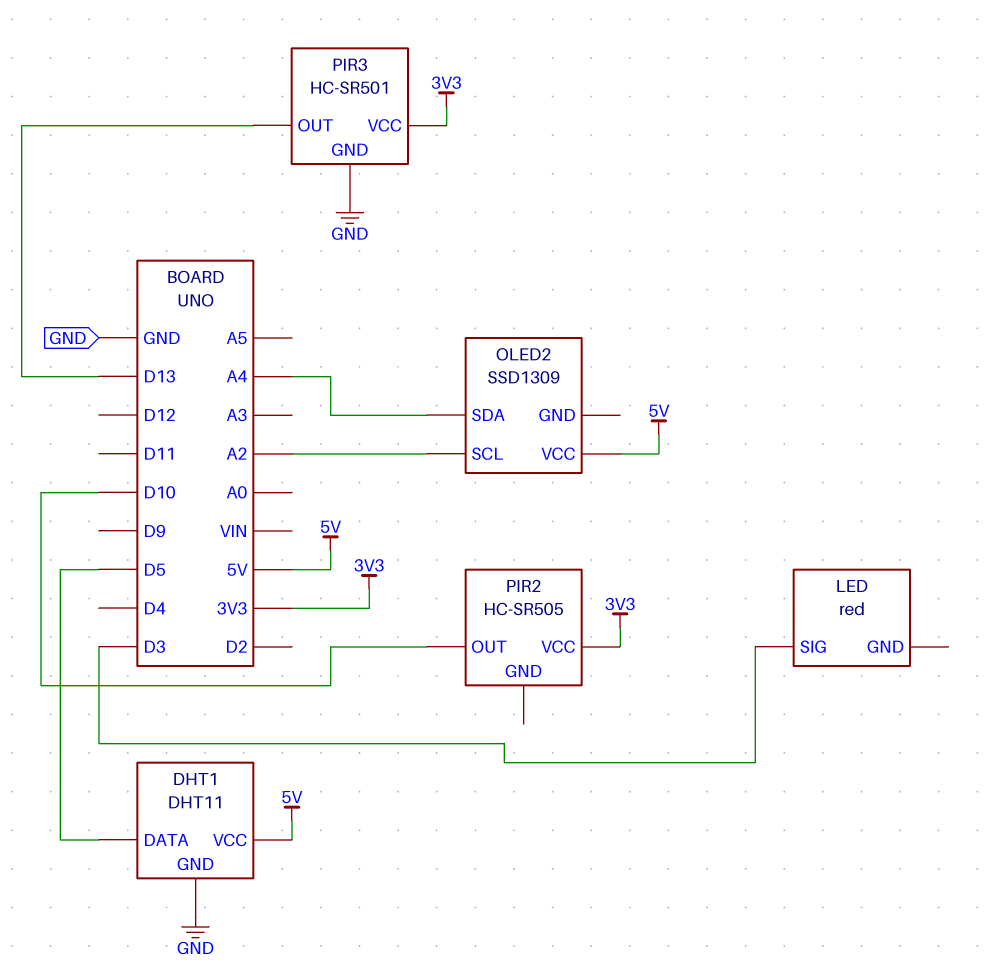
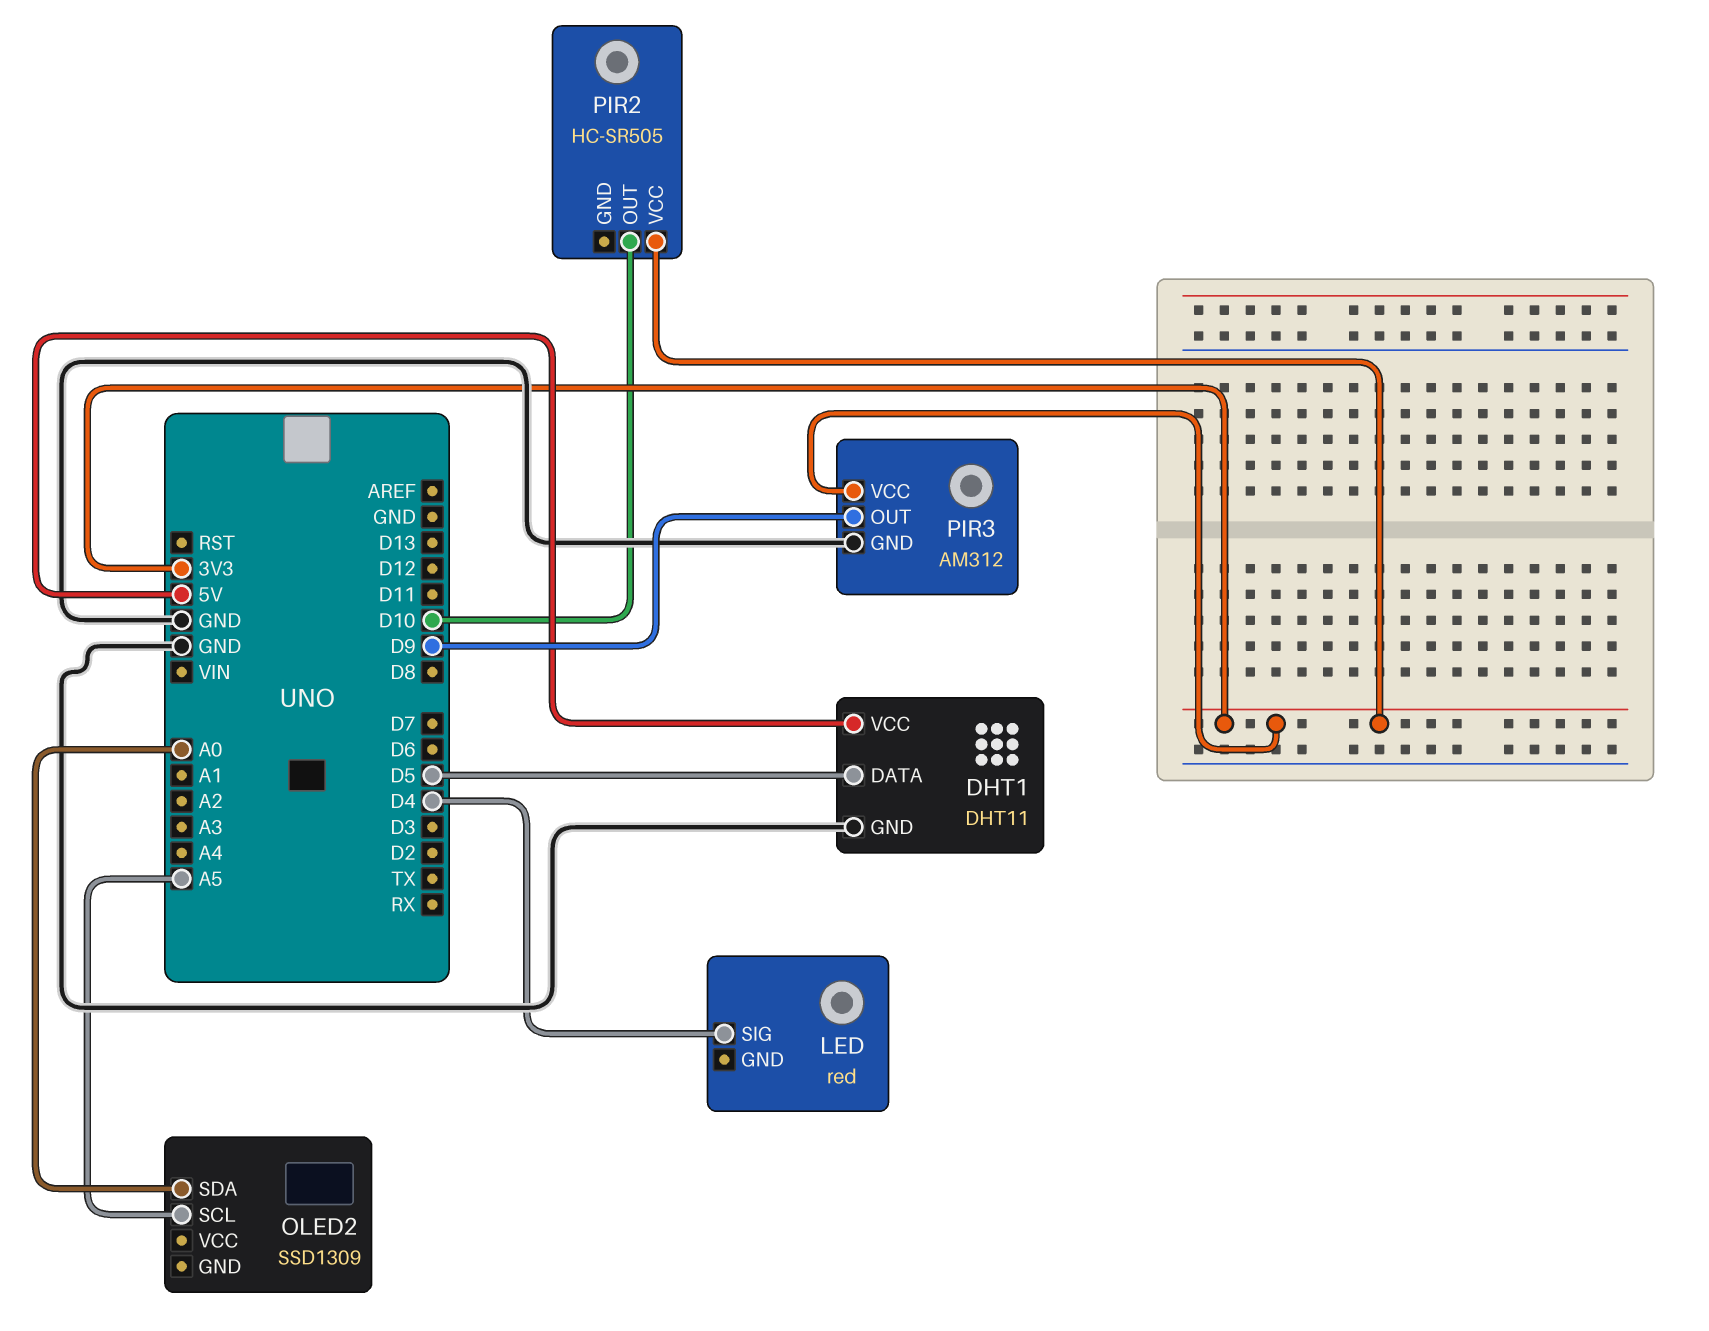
LED pin SIG: D3 -> D4
OLED2 pin SCL: A2 -> A5
OLED2 pin SDA: A4 -> A0
OLED2 pin VCC: 5V -> none
PIR3: HC-SR501 -> AM312
PIR3 pin OUT: D13 -> D9

